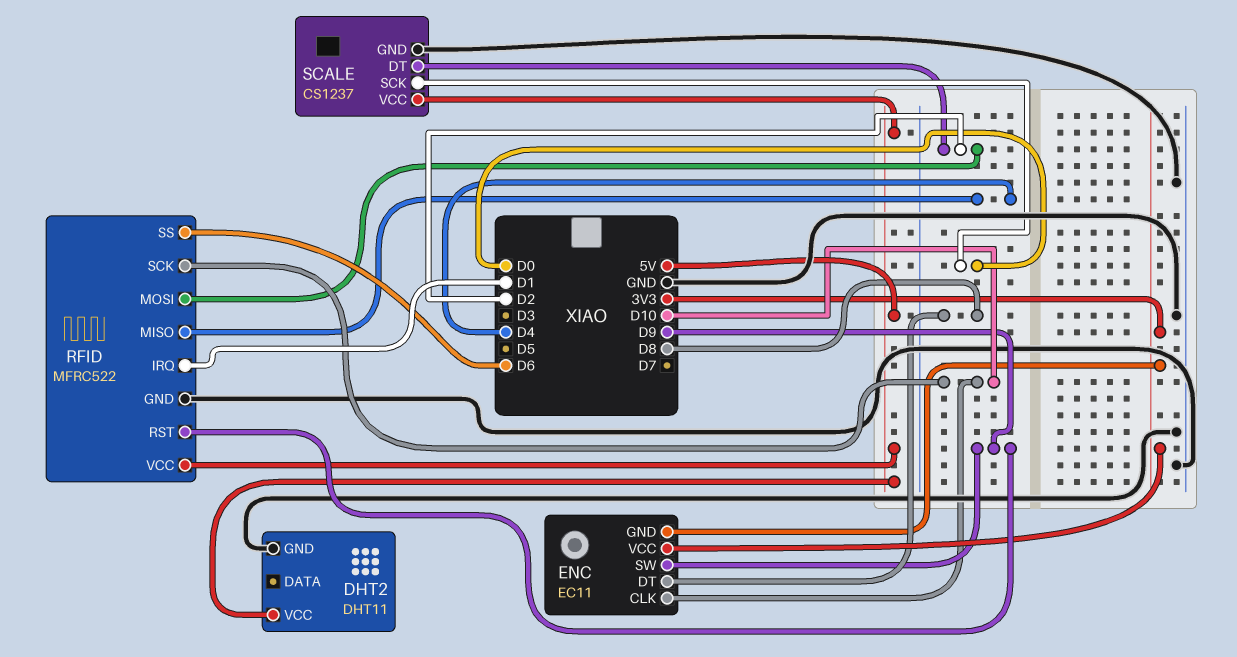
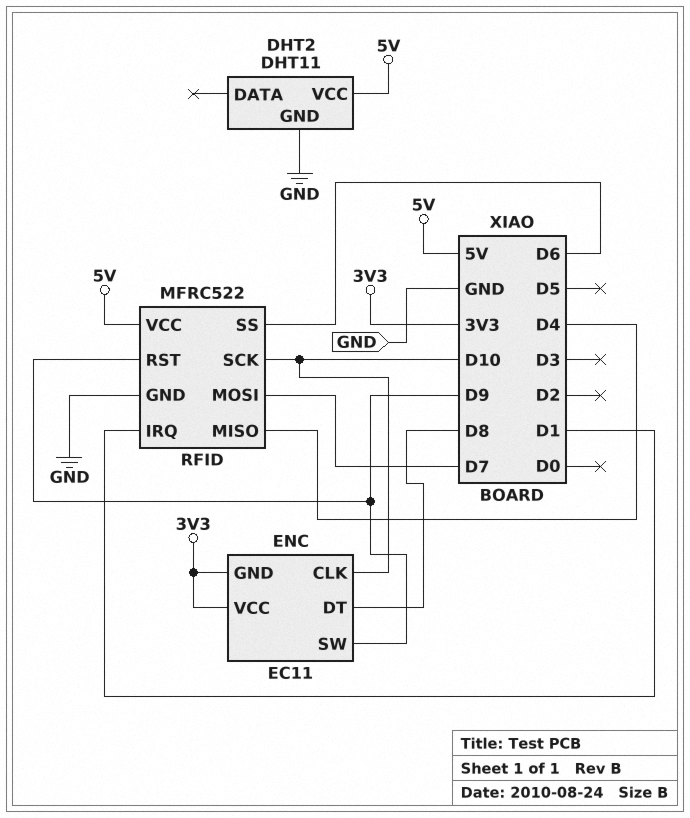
RFID pin MOSI: D2 -> D7
SCALE: CS1237 -> none
SCALE pin DT: D2 -> none
SCALE pin GND: GND -> none
SCALE pin SCK: D0 -> none
SCALE pin VCC: 5V -> none

